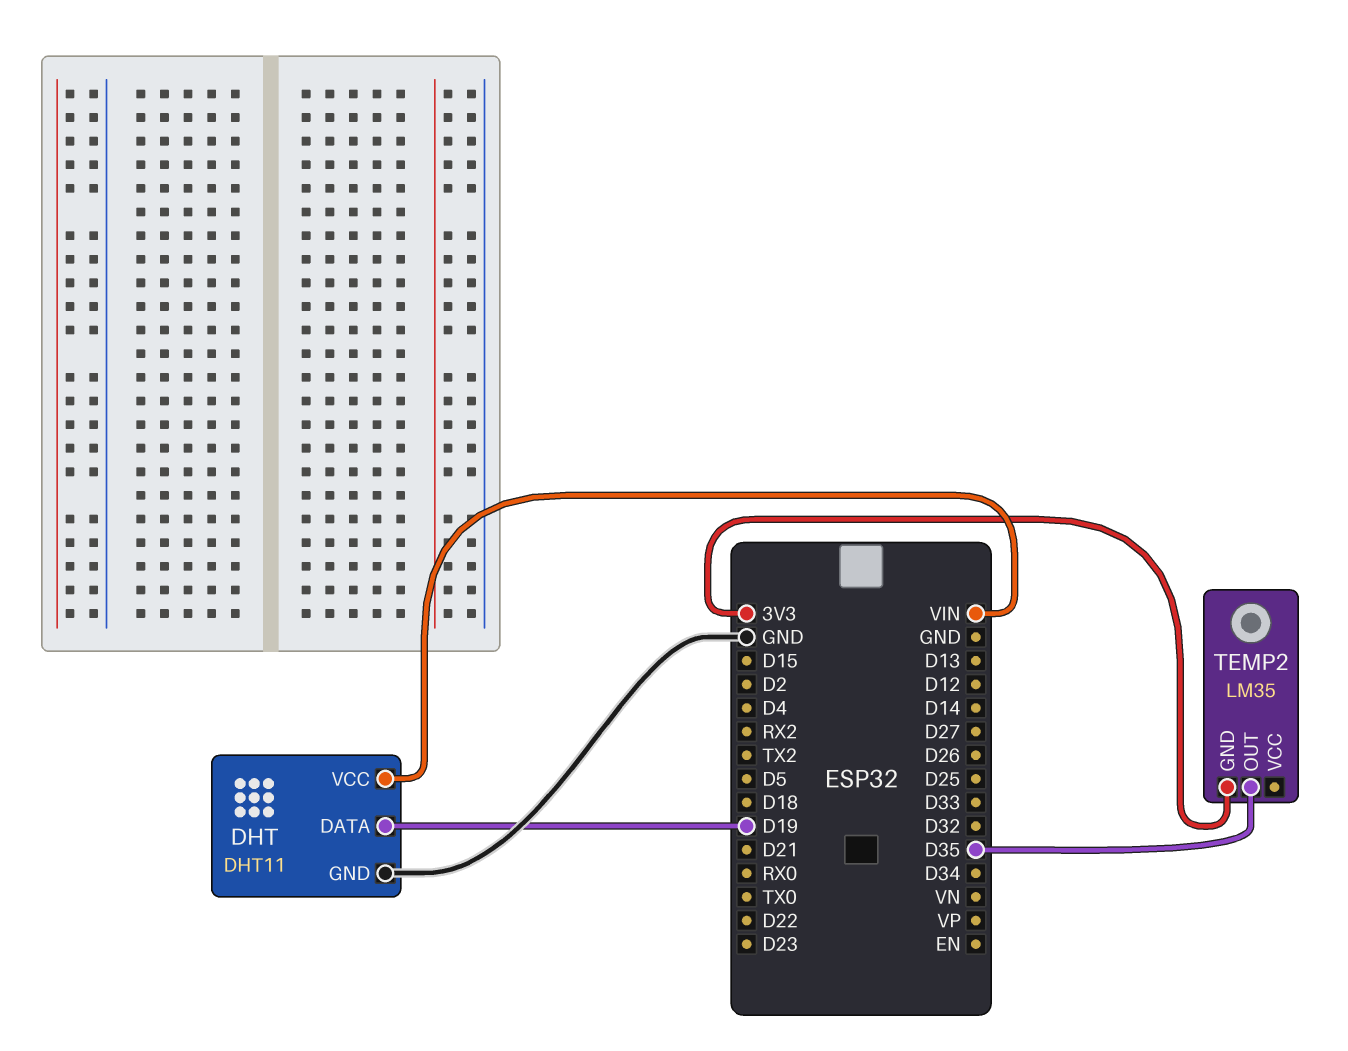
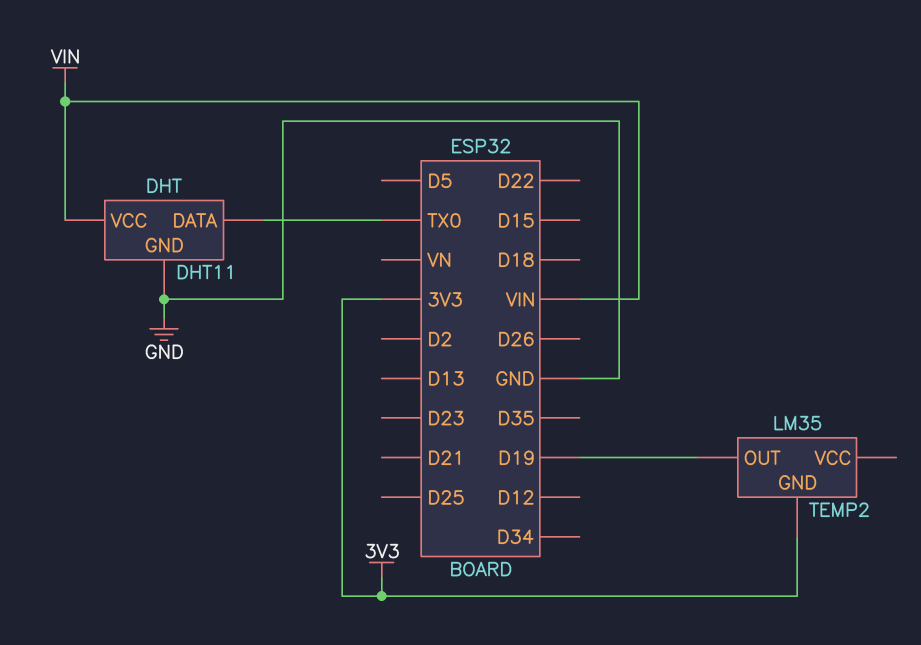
DHT pin DATA: D19 -> TX0
TEMP2 pin OUT: D35 -> D19

